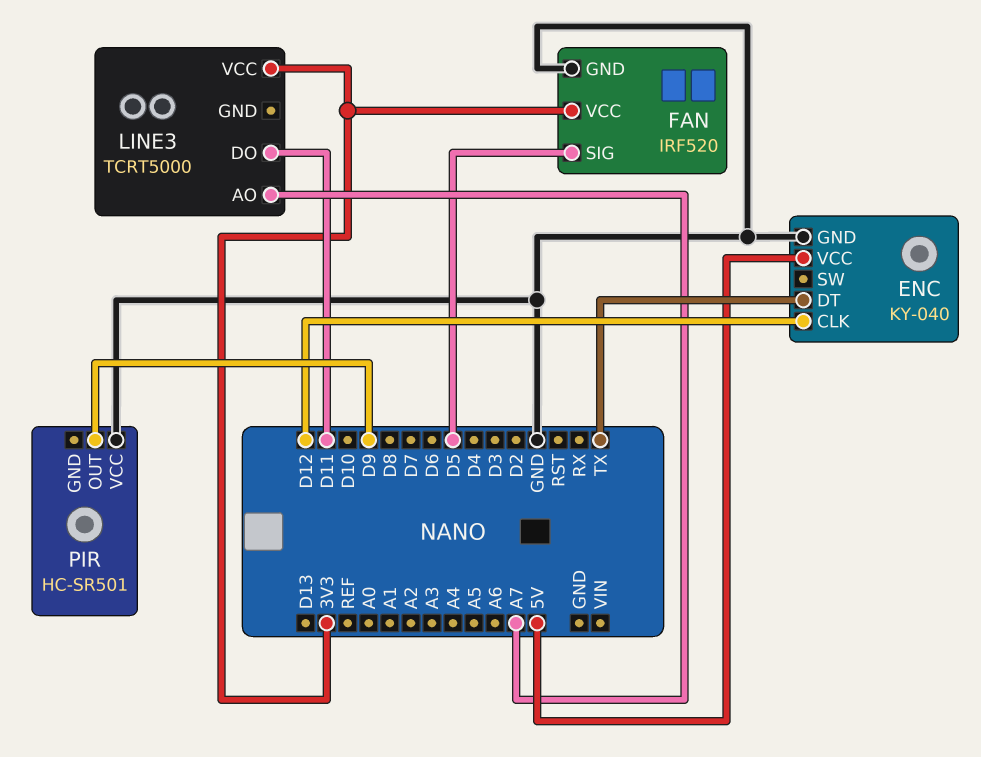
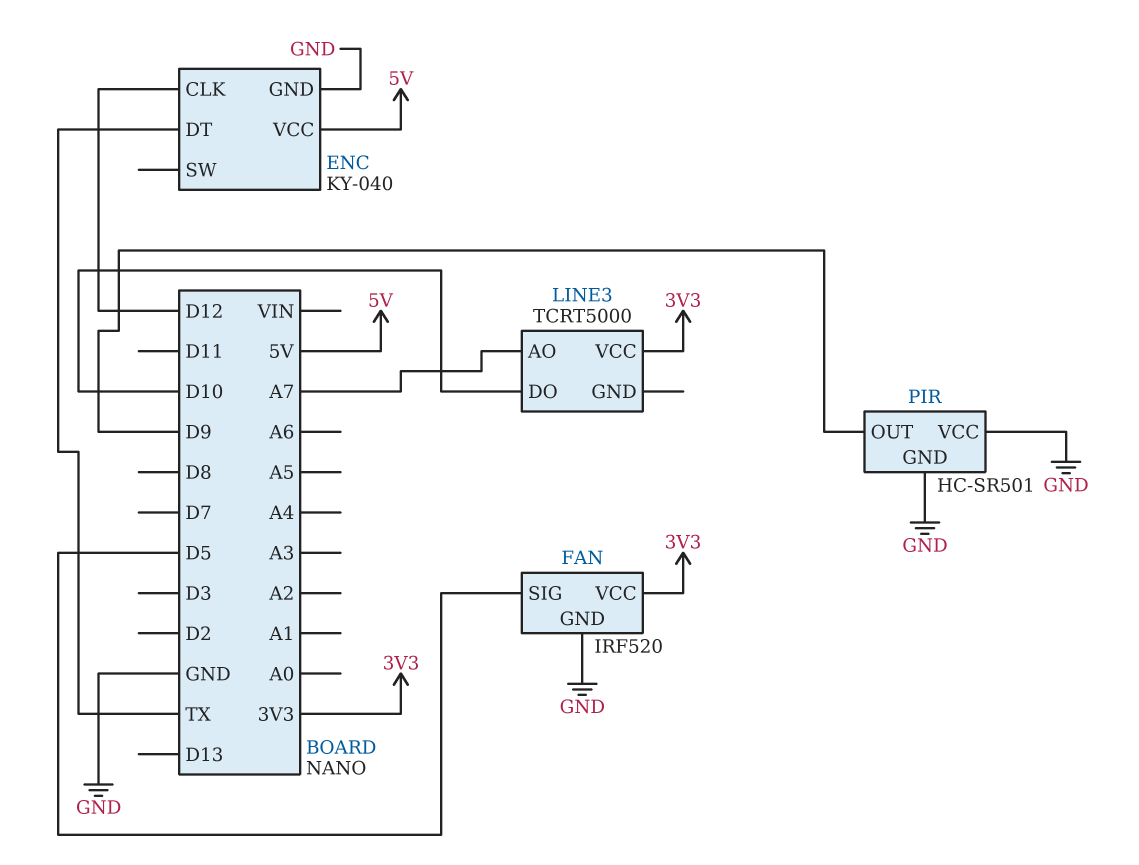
LINE3 pin DO: D11 -> D10
PIR pin GND: none -> GND

